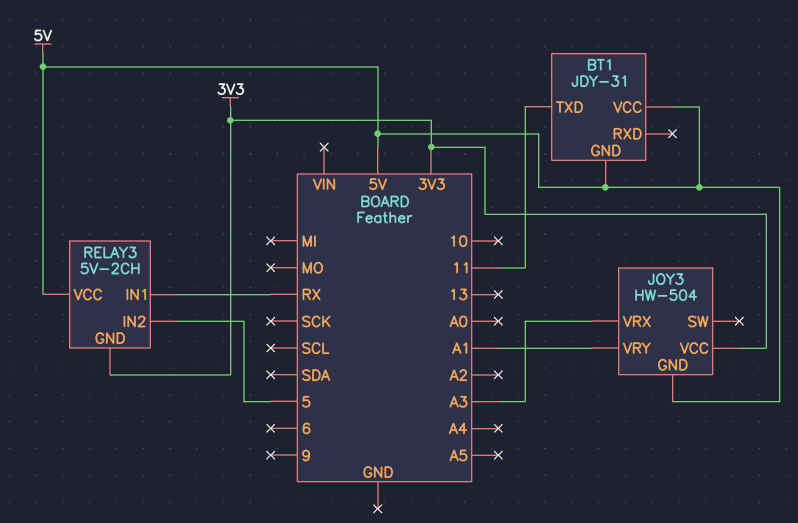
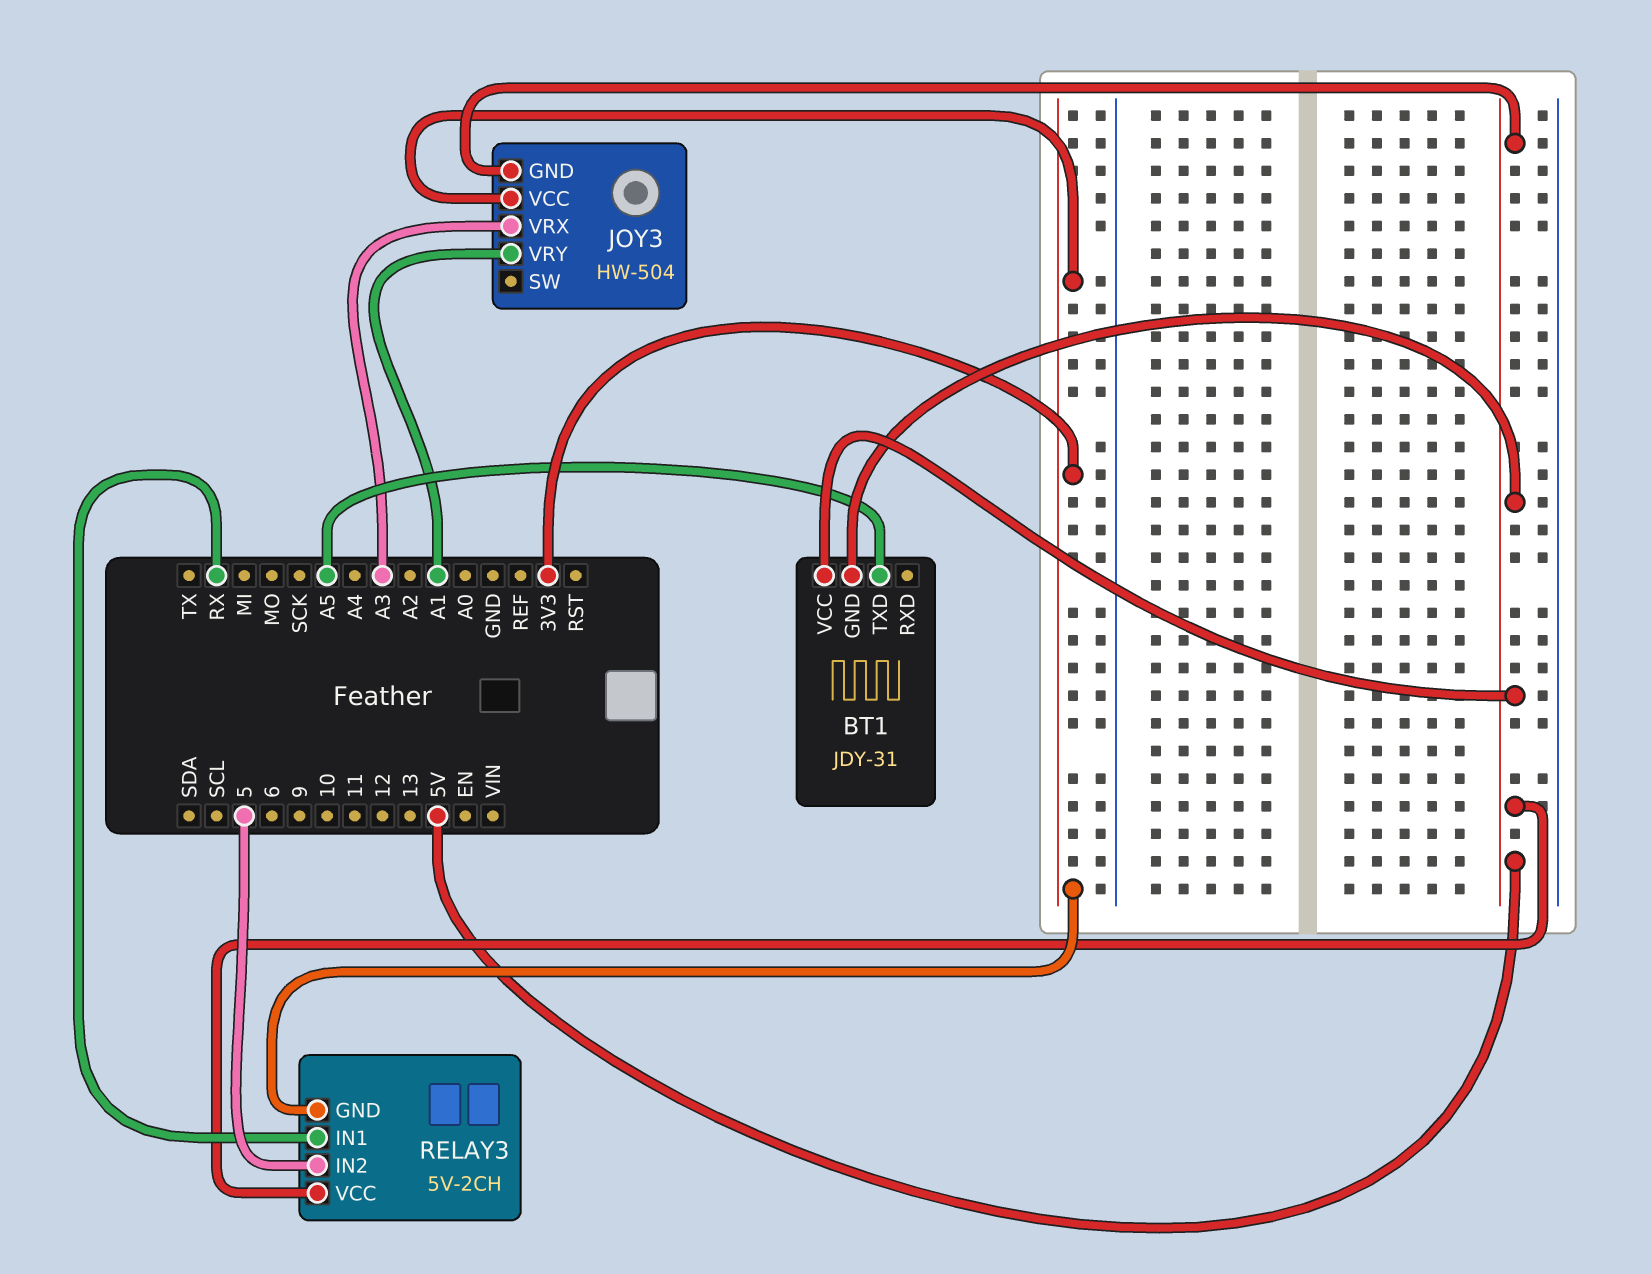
BT1 pin TXD: 11 -> A5

